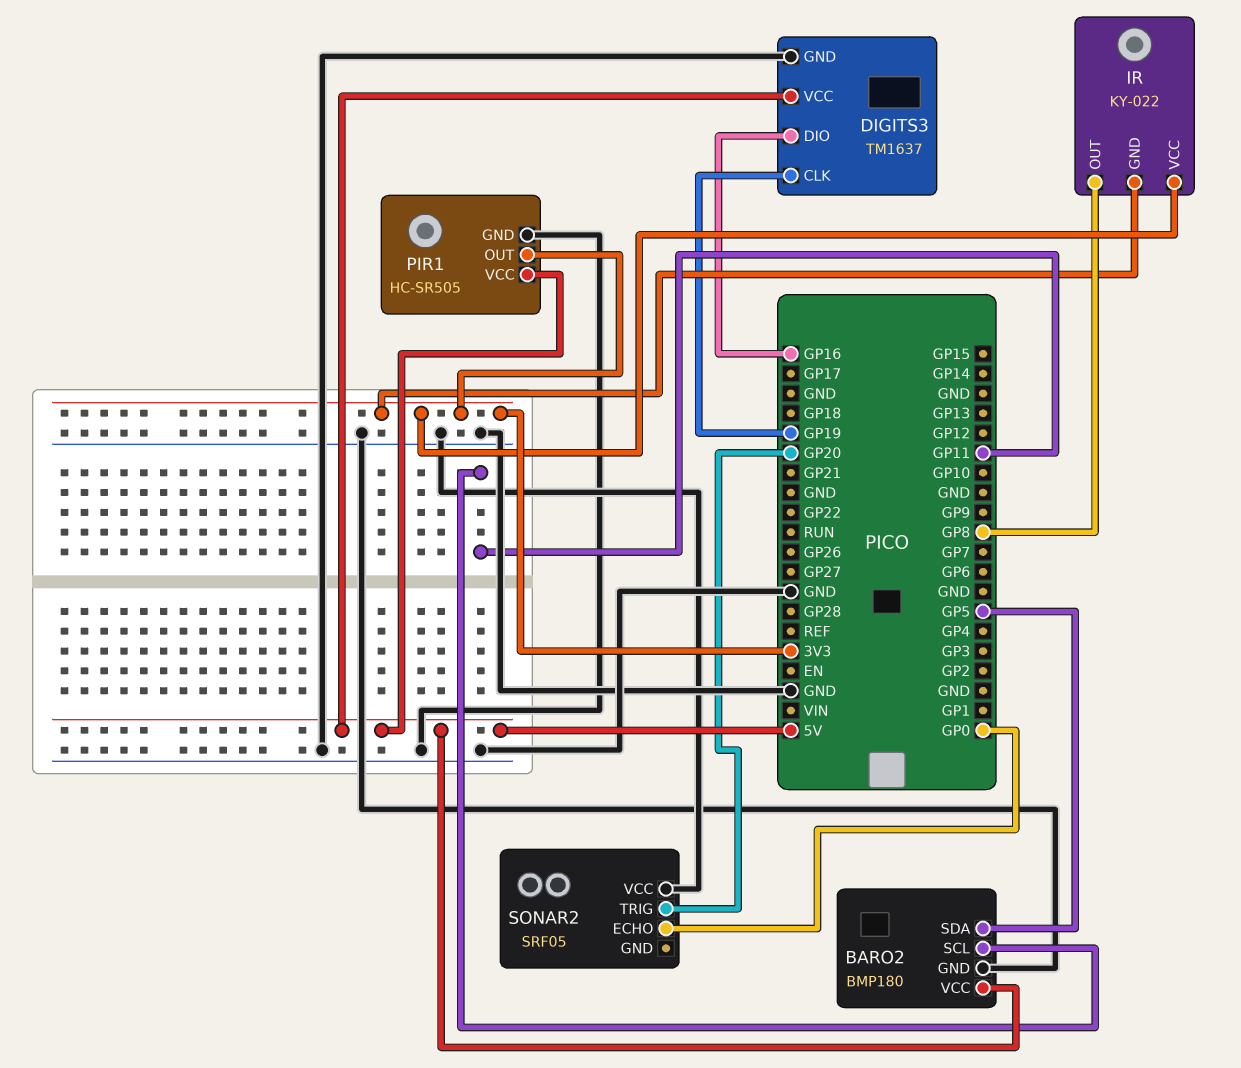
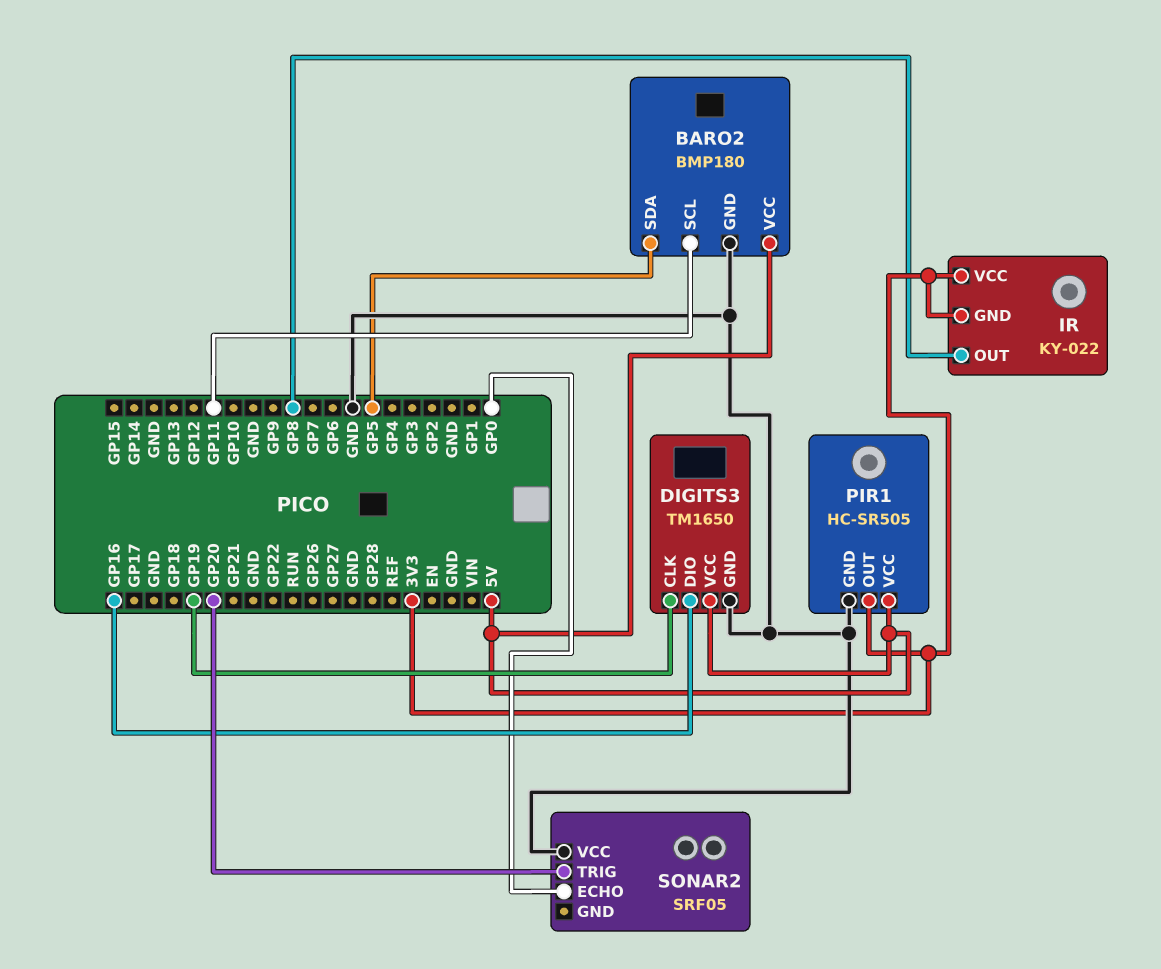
DIGITS3: TM1637 -> TM1650

